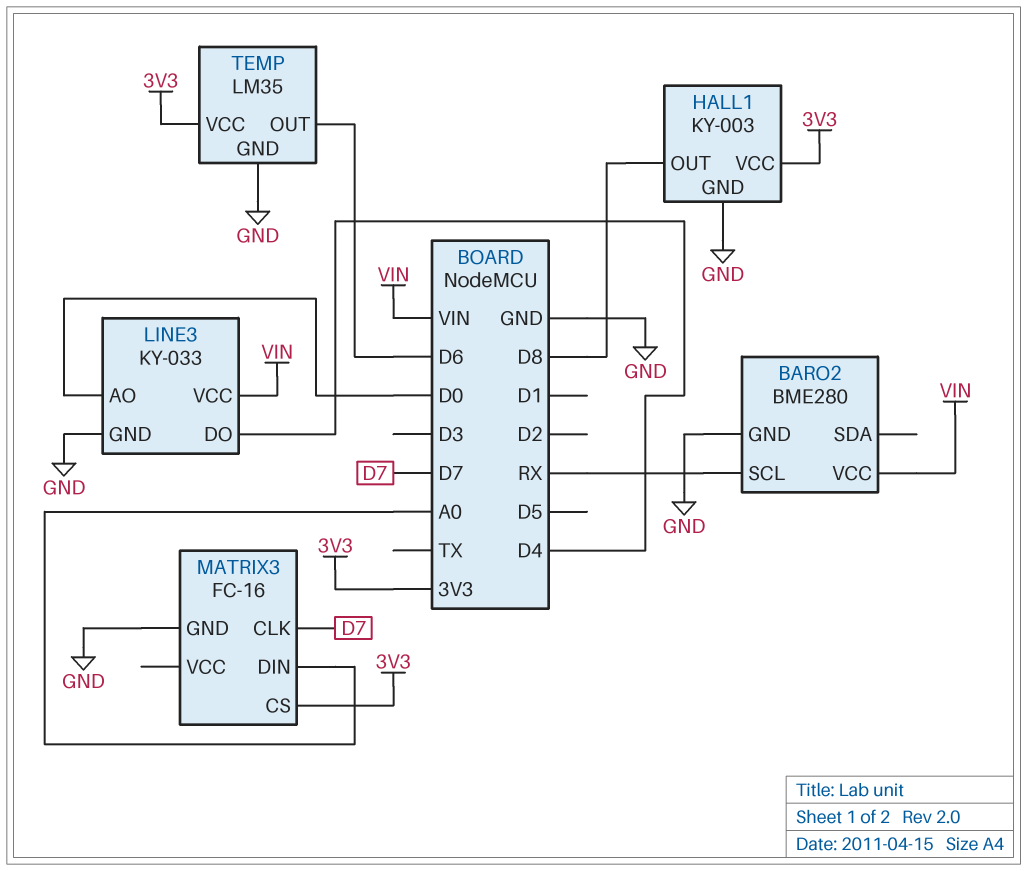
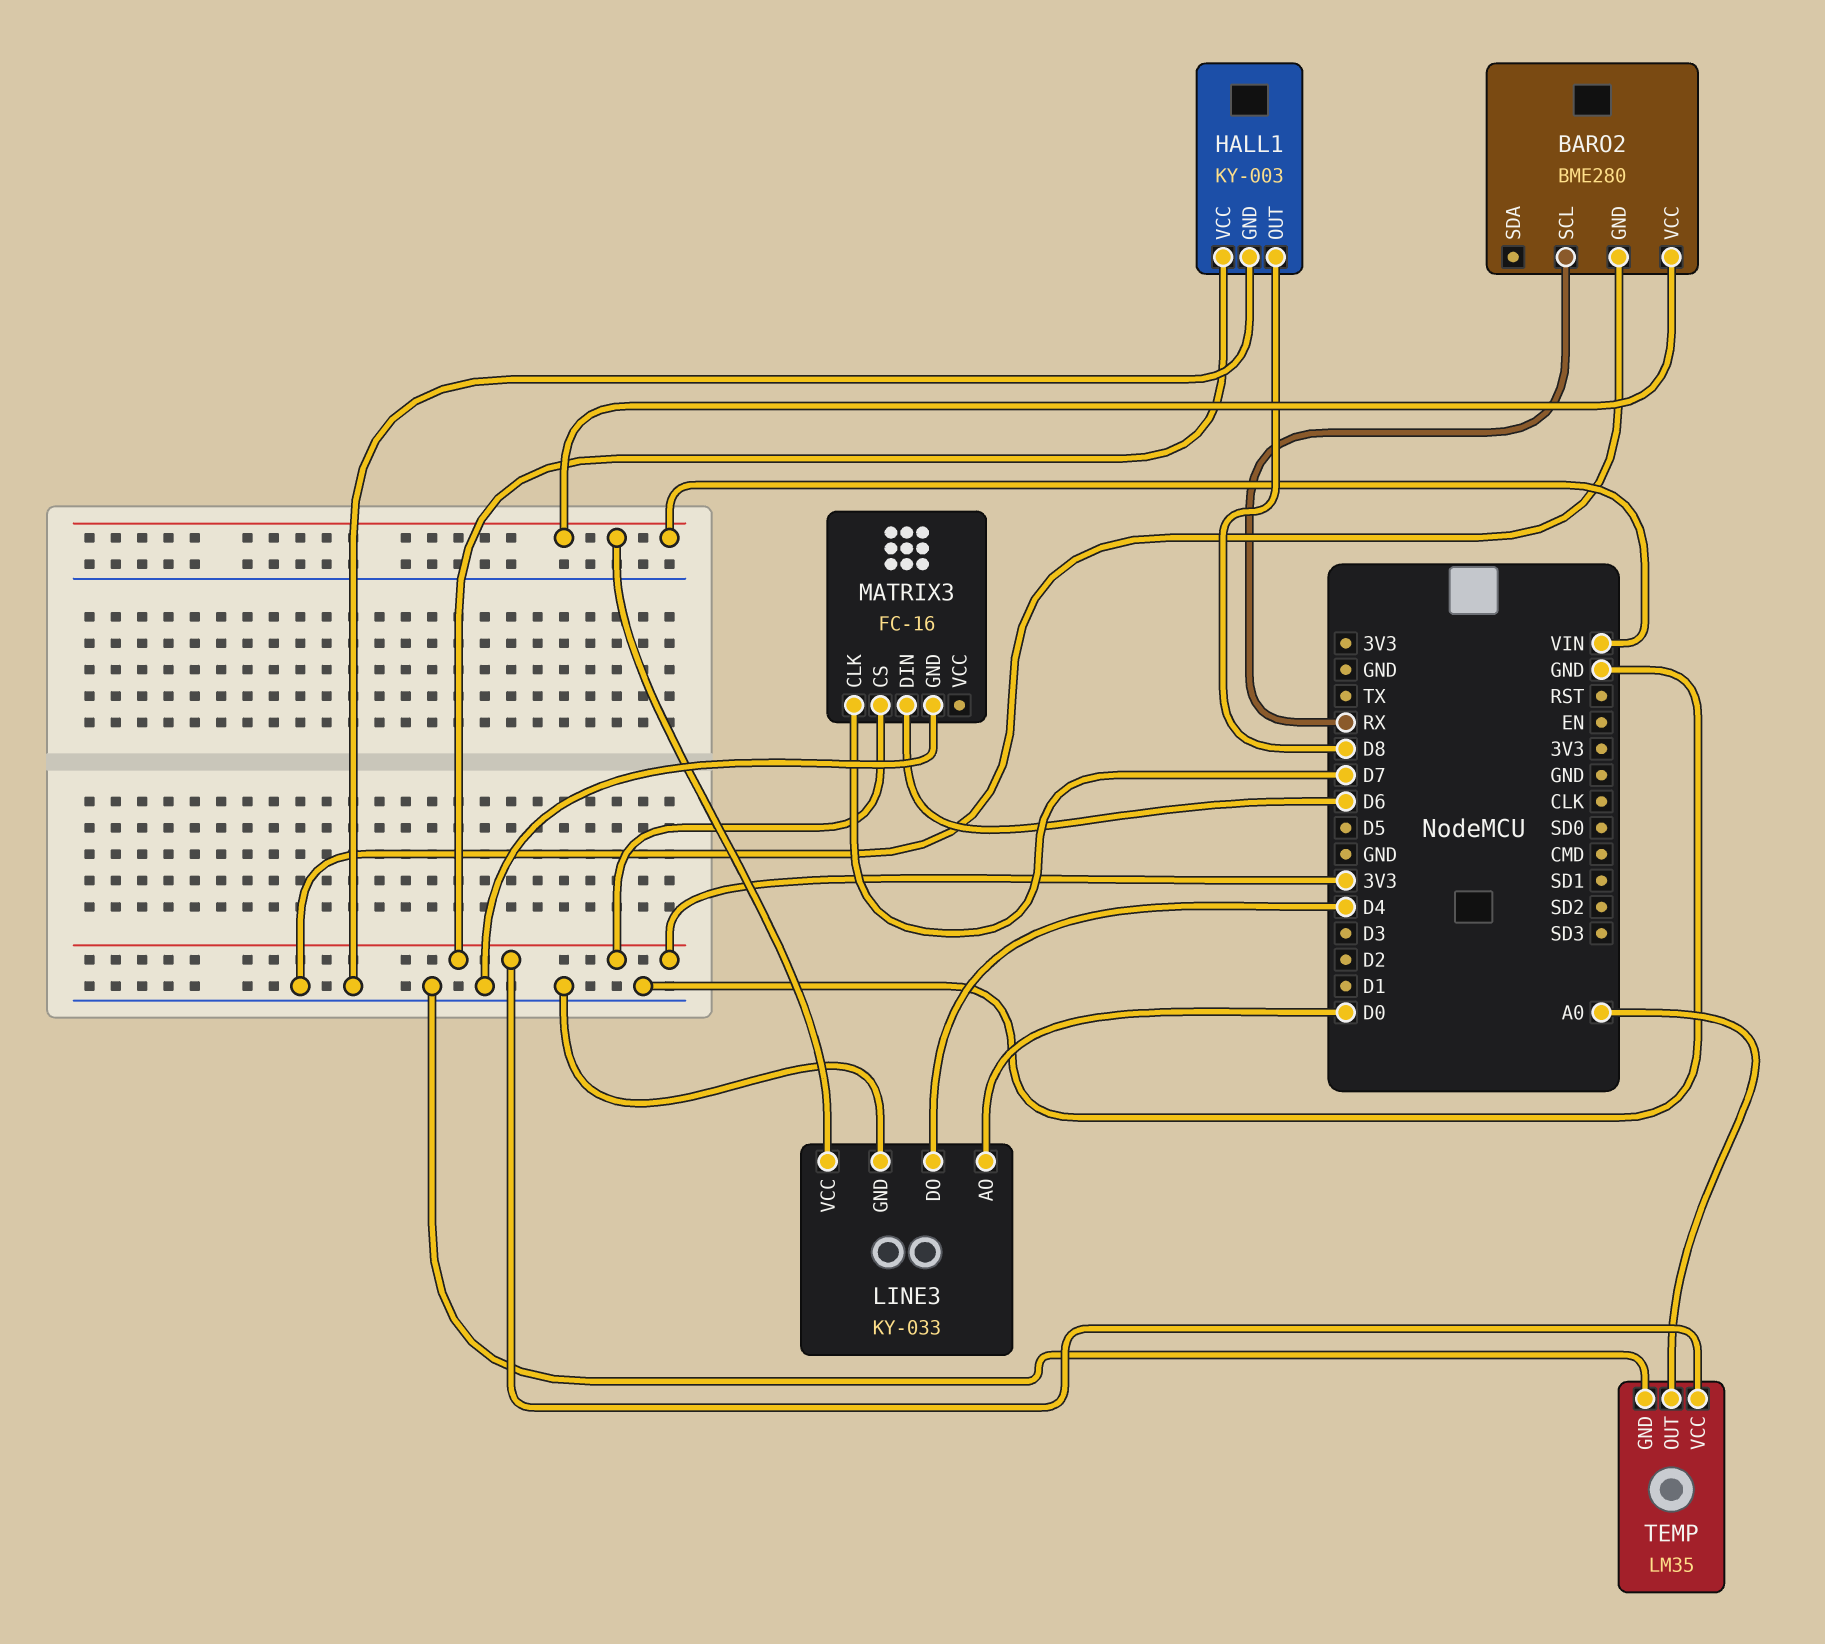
MATRIX3 pin DIN: A0 -> D6
TEMP pin OUT: D6 -> A0

